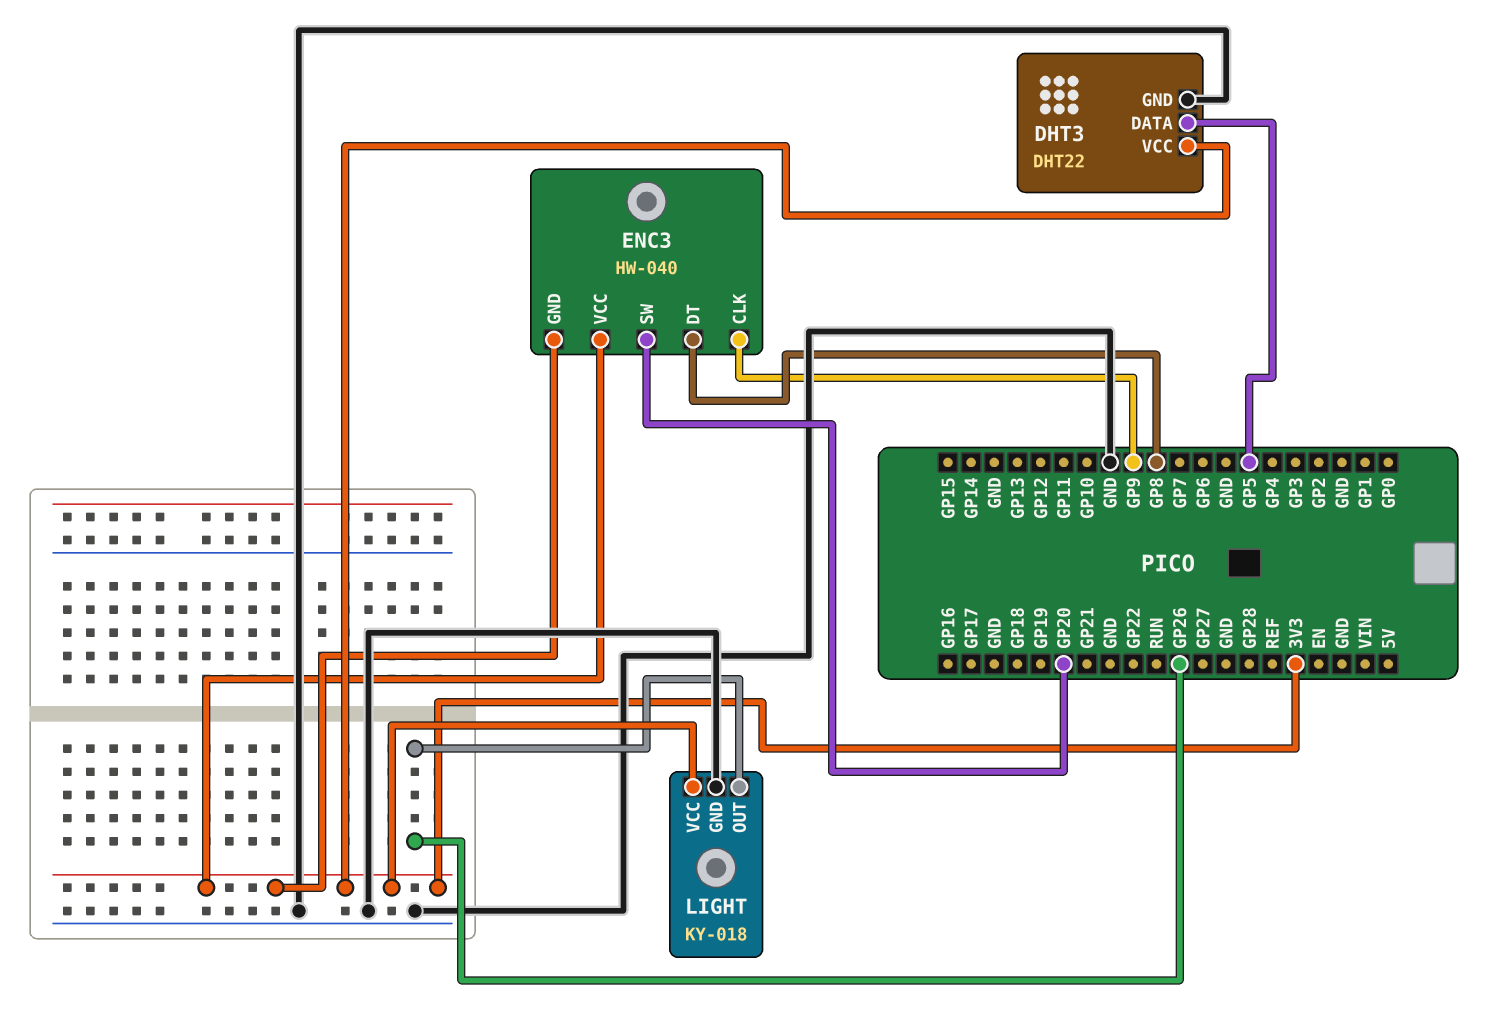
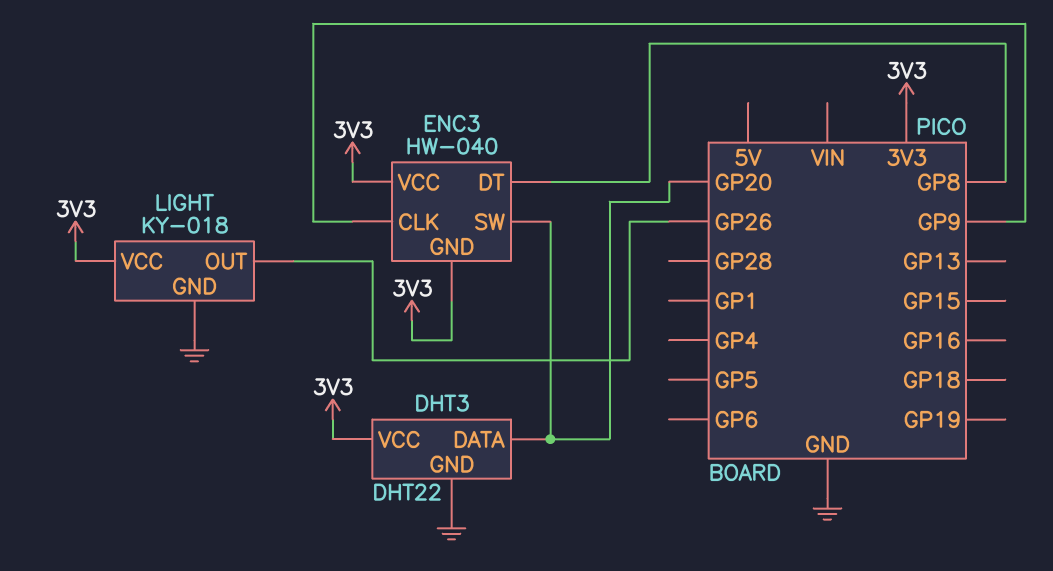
DHT3 pin DATA: GP5 -> GP20

